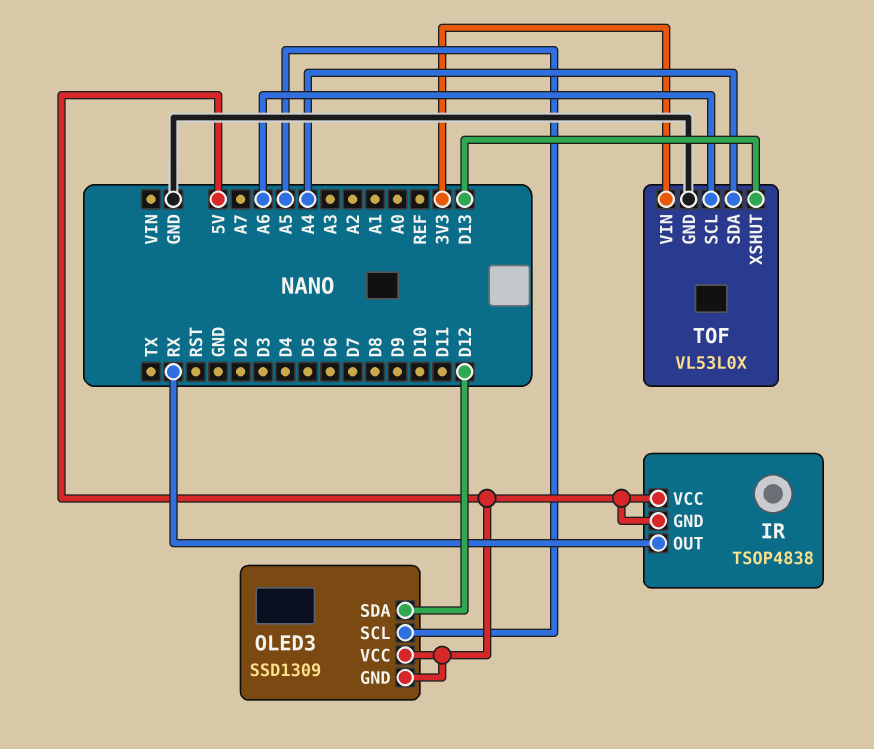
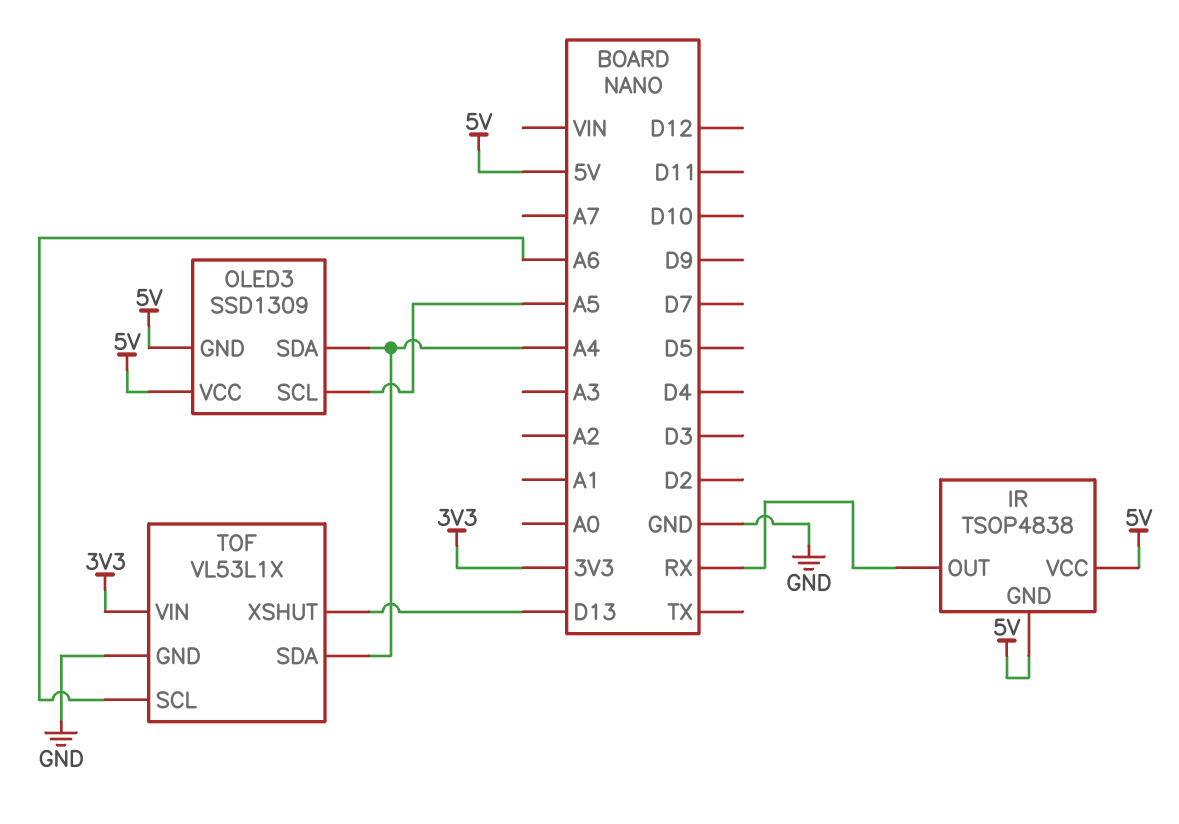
OLED3 pin SDA: D12 -> A4
TOF: VL53L0X -> VL53L1X

